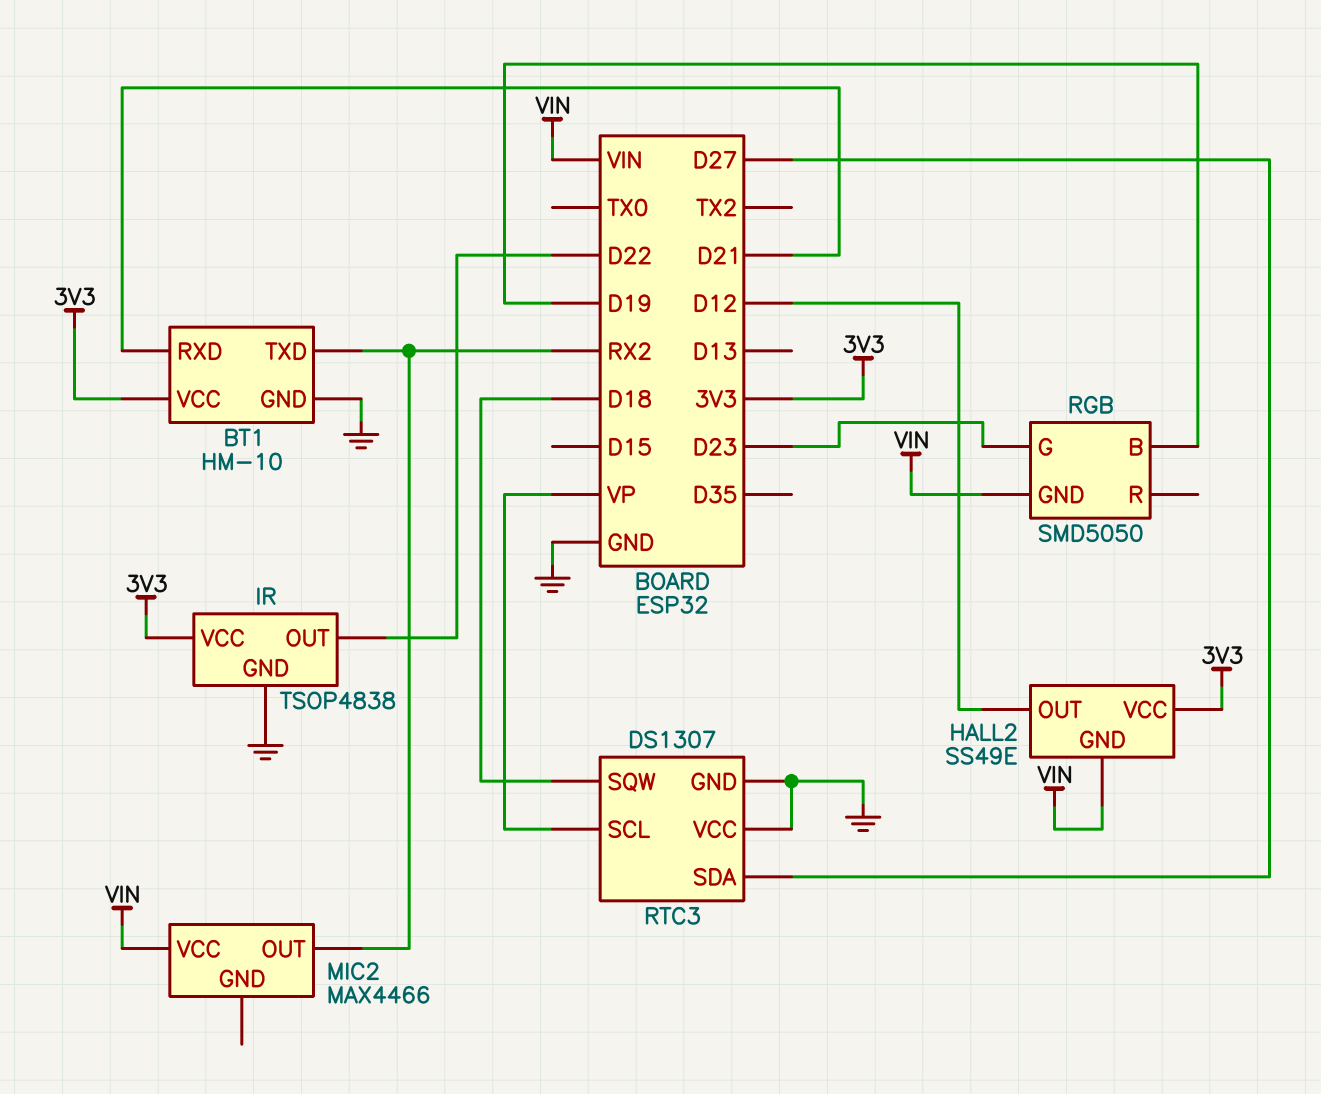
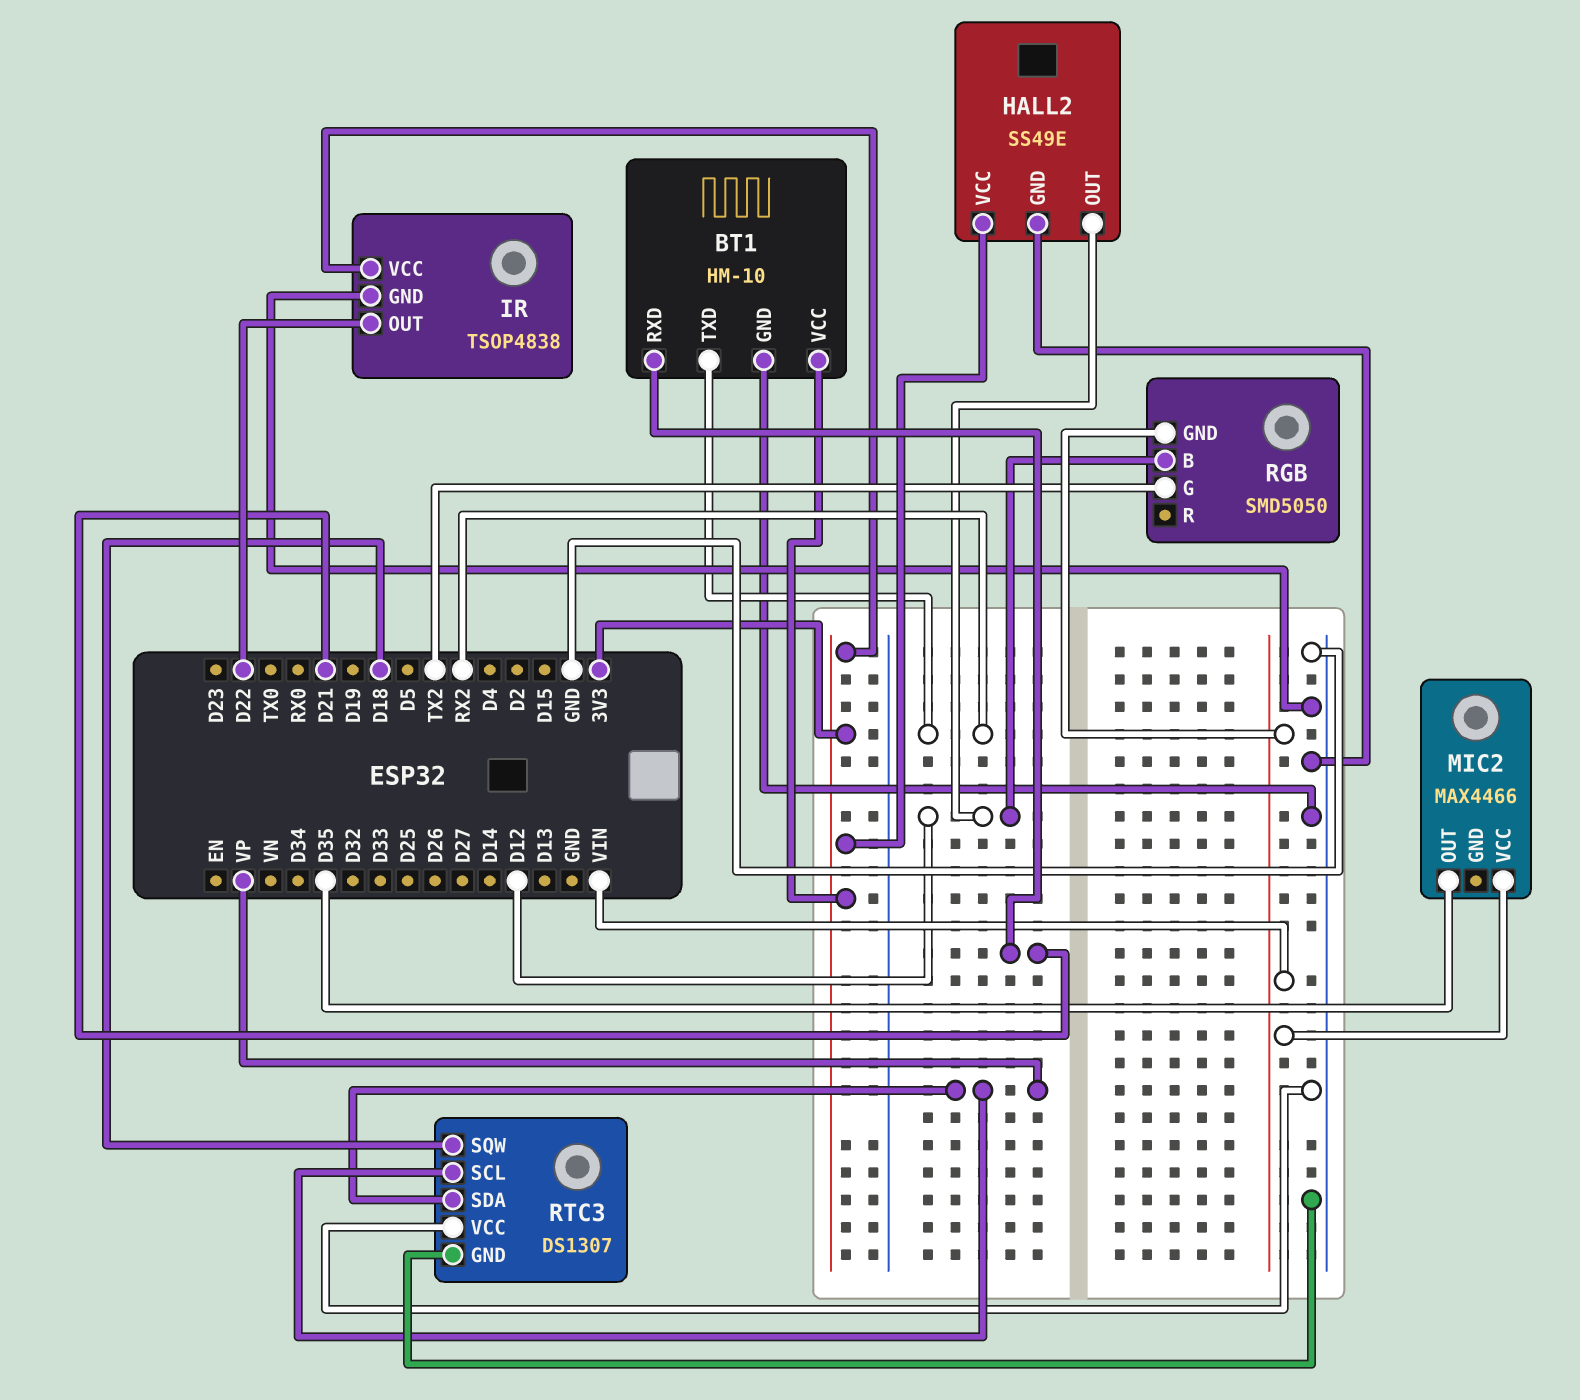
HALL2 pin GND: VIN -> GND
MIC2 pin OUT: RX2 -> D35
RGB pin B: D19 -> D12
RGB pin G: D23 -> TX2
RTC3 pin SDA: D27 -> VP

